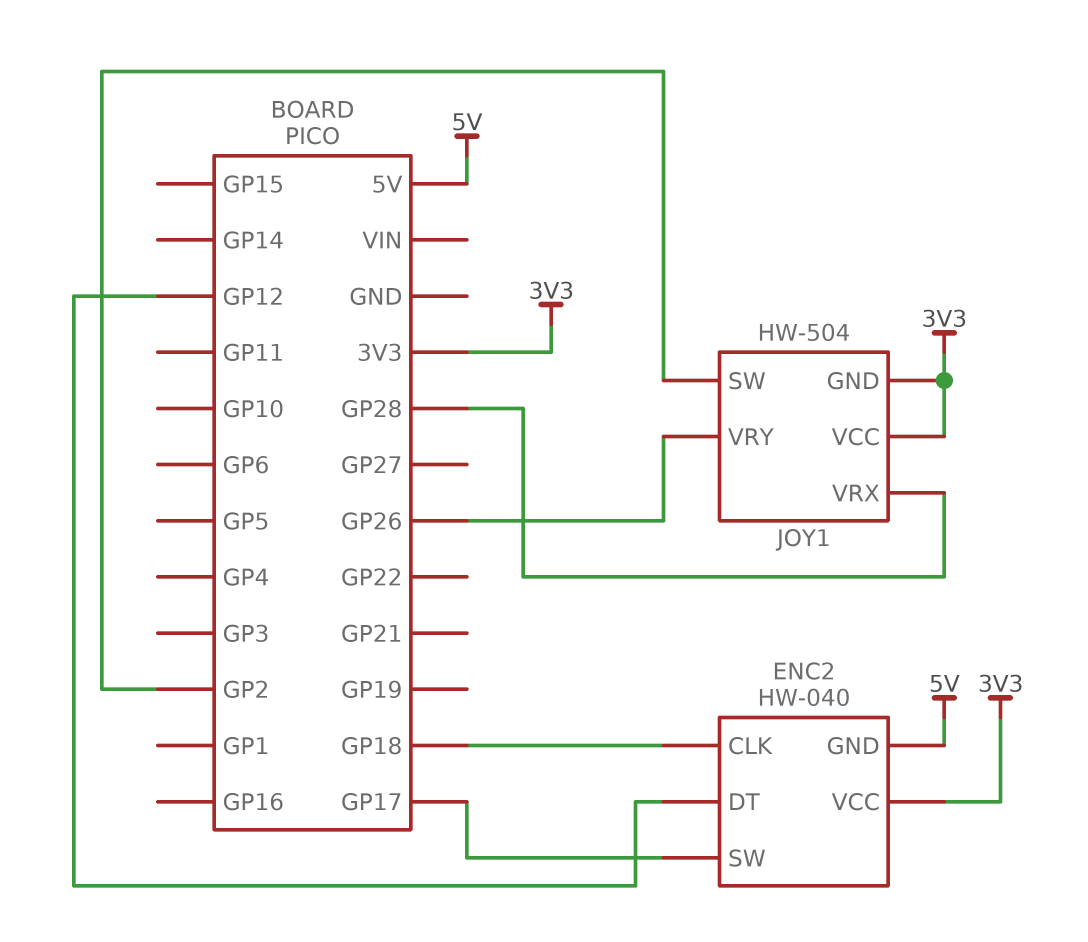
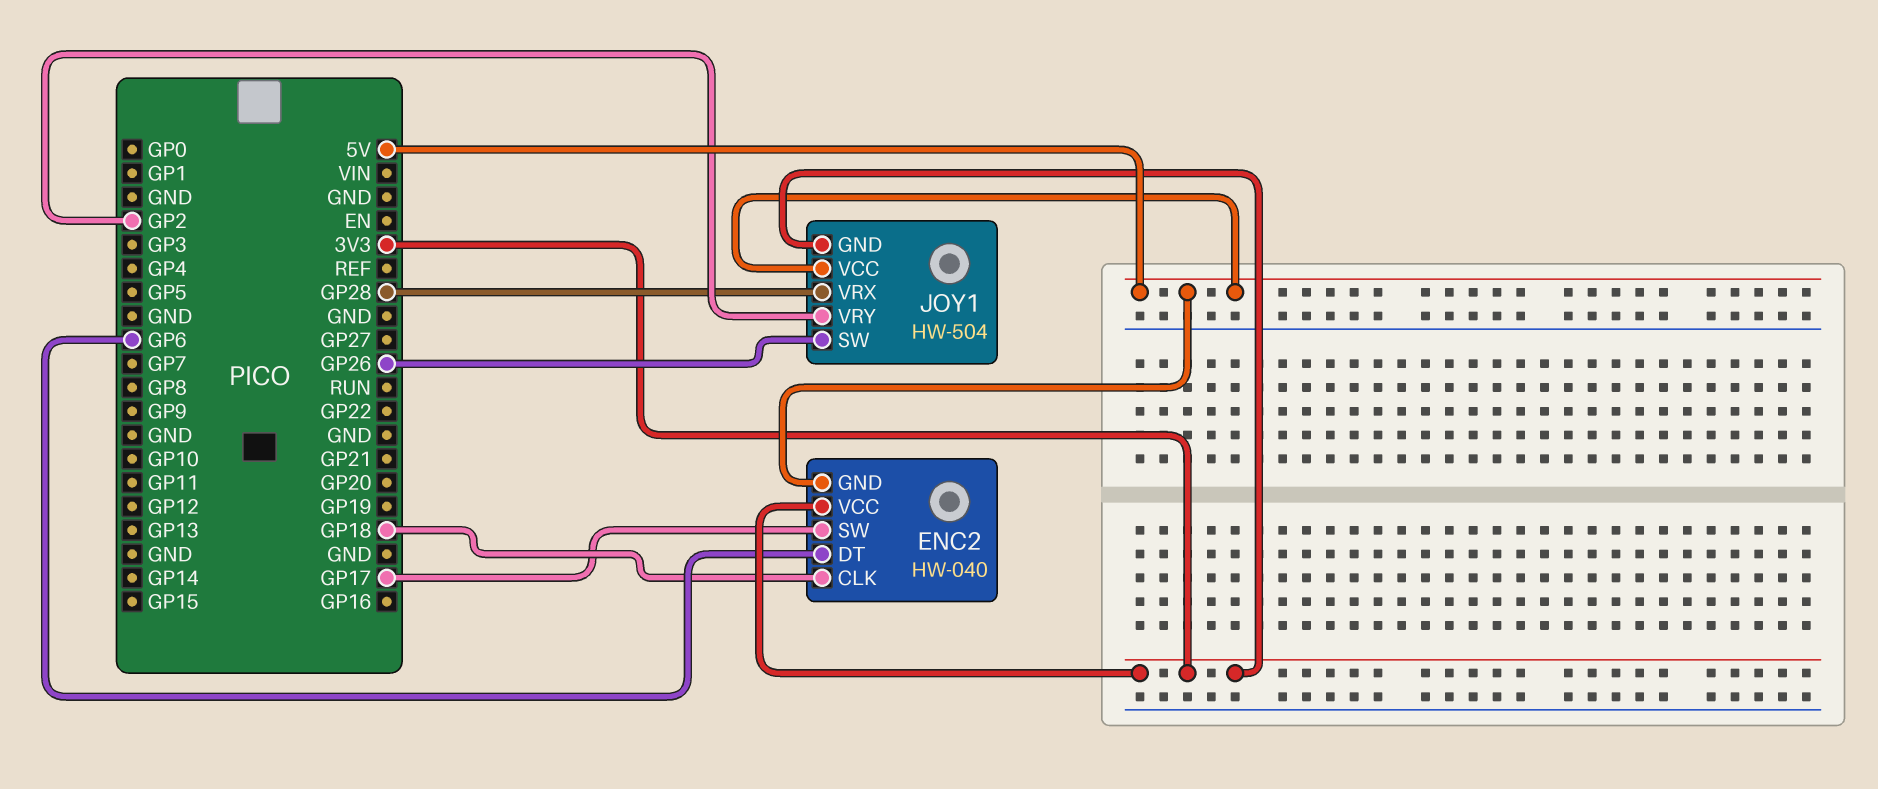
ENC2 pin DT: GP12 -> GP6
JOY1 pin SW: GP2 -> GP26
JOY1 pin VCC: 3V3 -> 5V
JOY1 pin VRY: GP26 -> GP2

